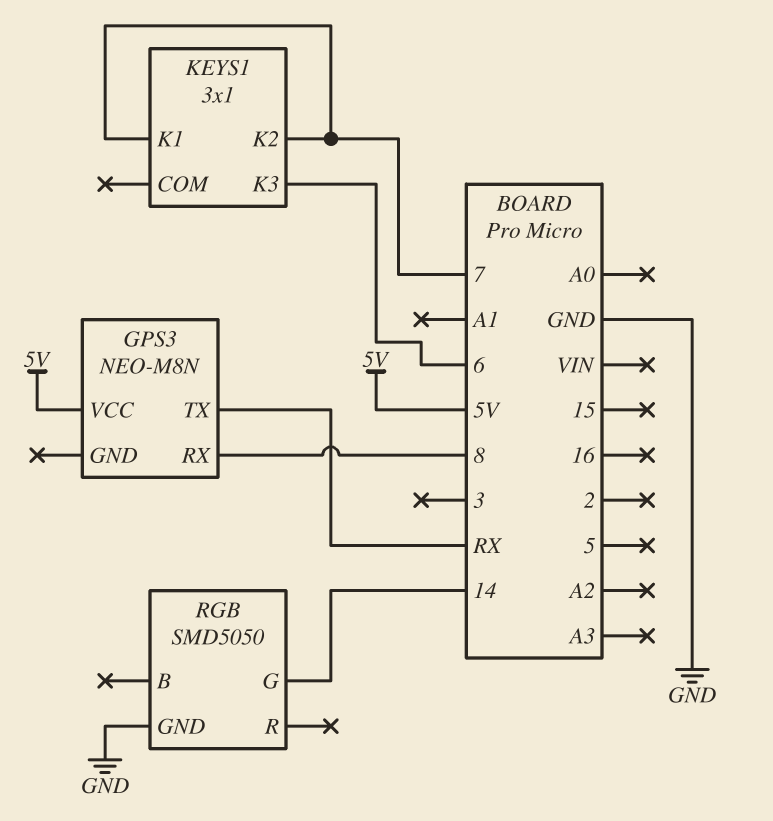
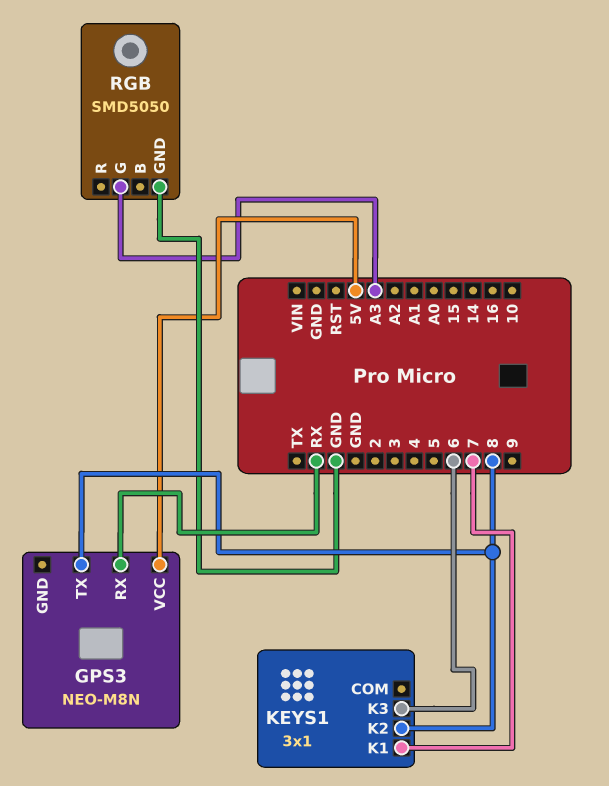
GPS3 pin RX: 8 -> RX
GPS3 pin TX: RX -> 8
KEYS1 pin K2: 7 -> 8
RGB pin G: 14 -> A3

